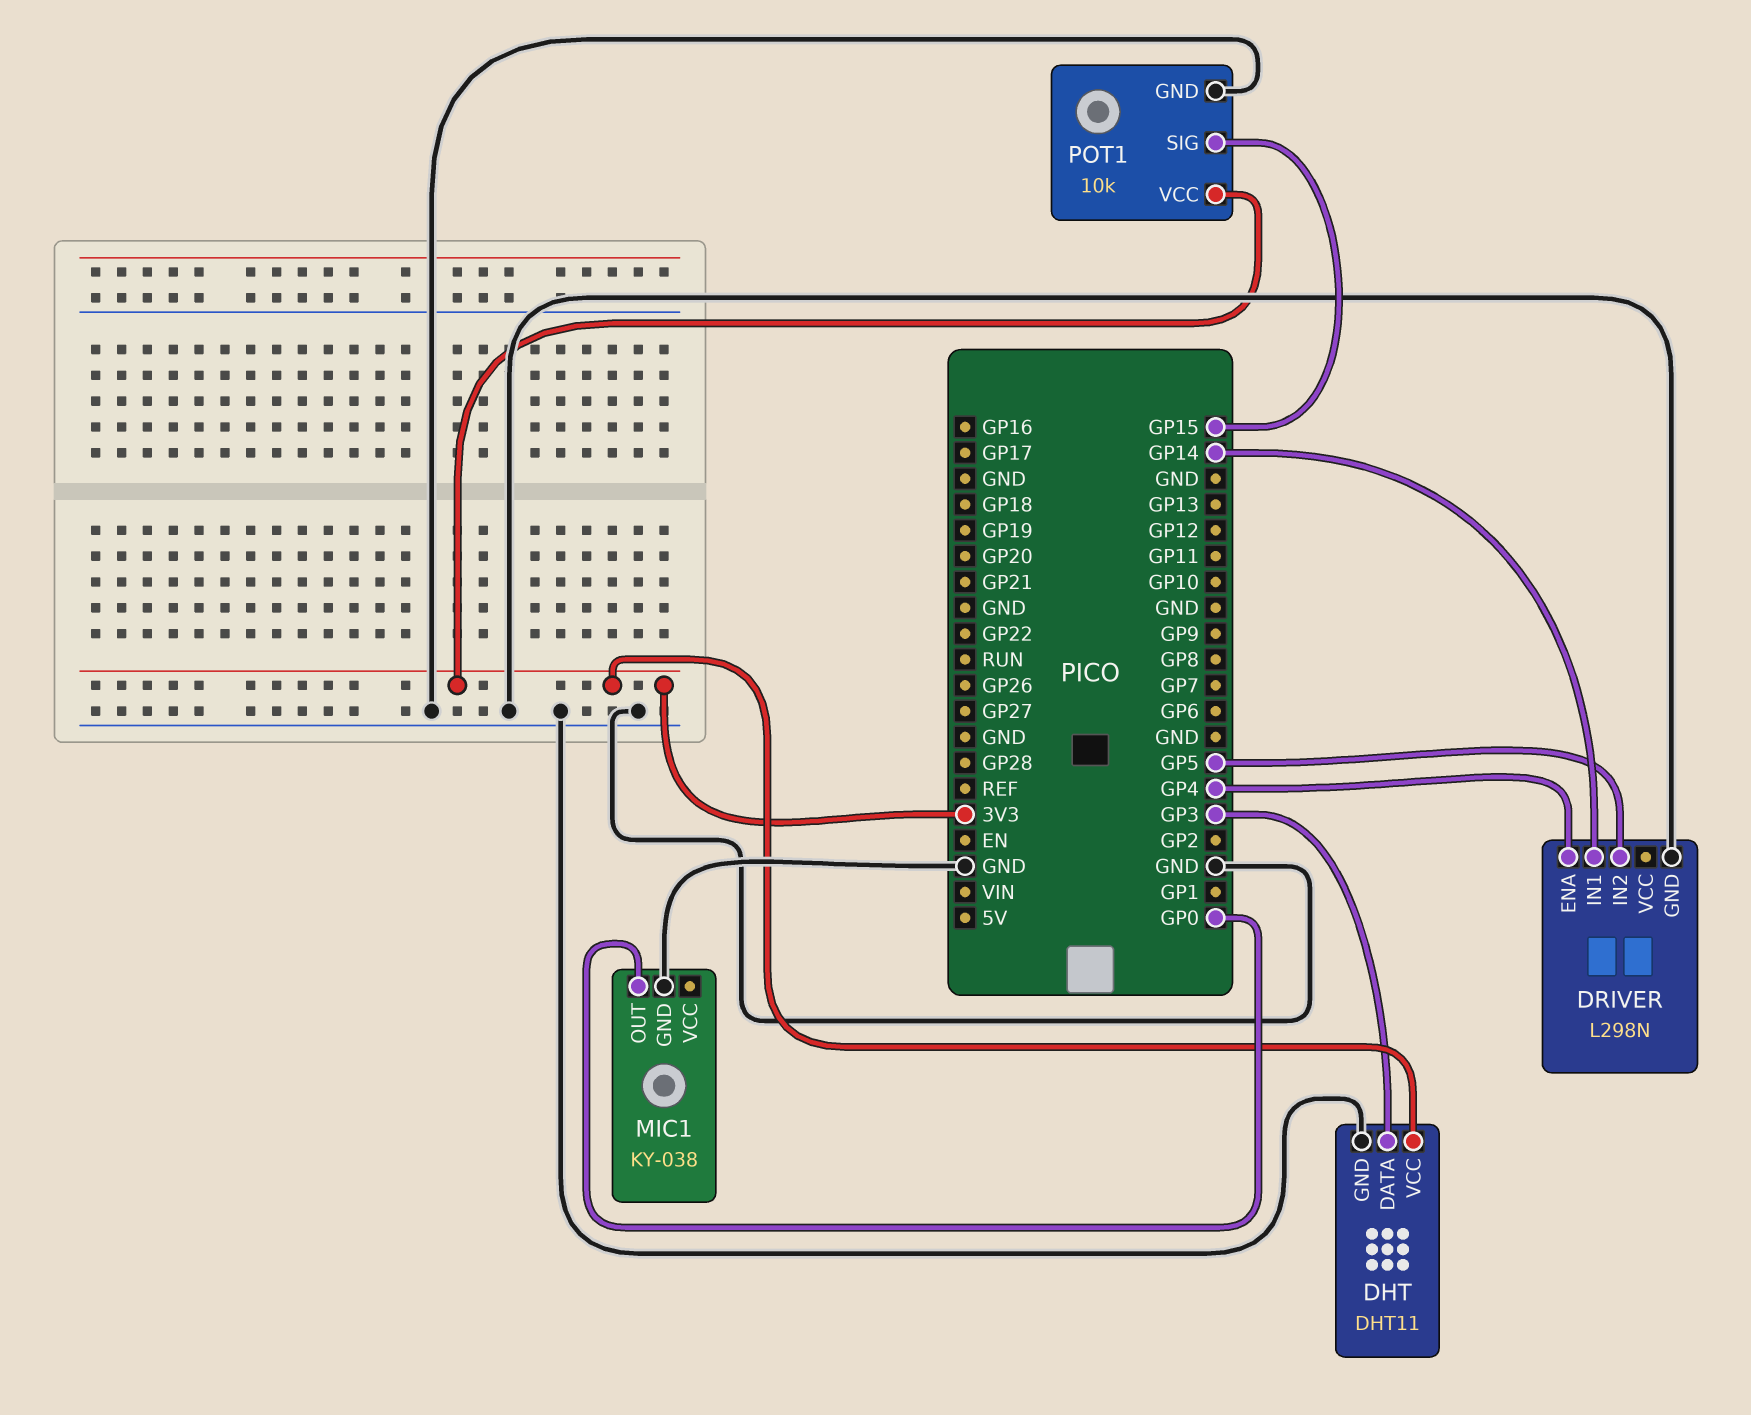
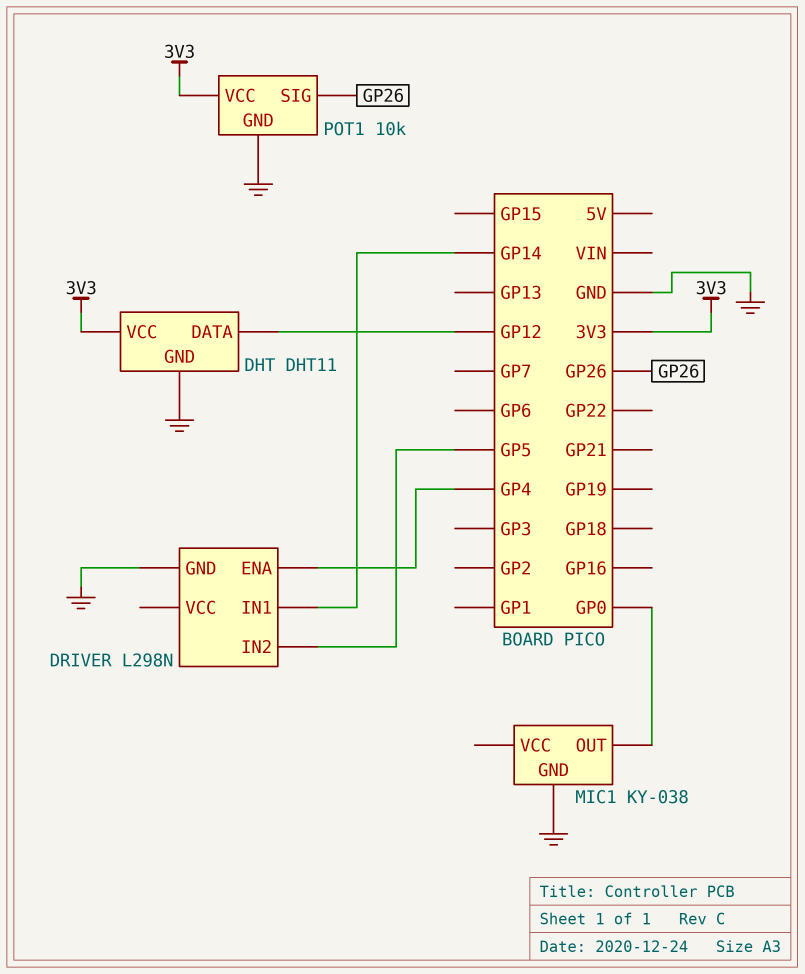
DHT pin DATA: GP3 -> GP12
POT1 pin SIG: GP15 -> GP26

